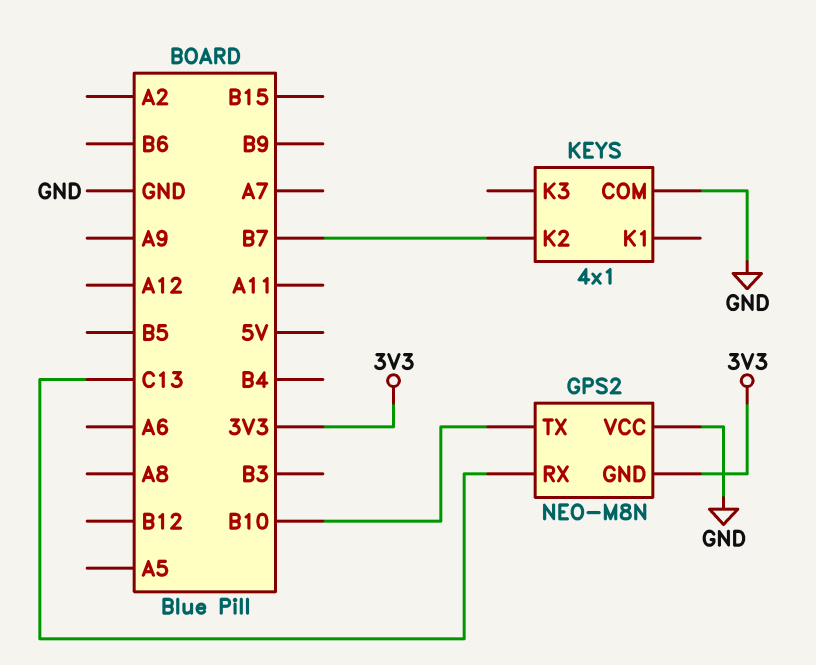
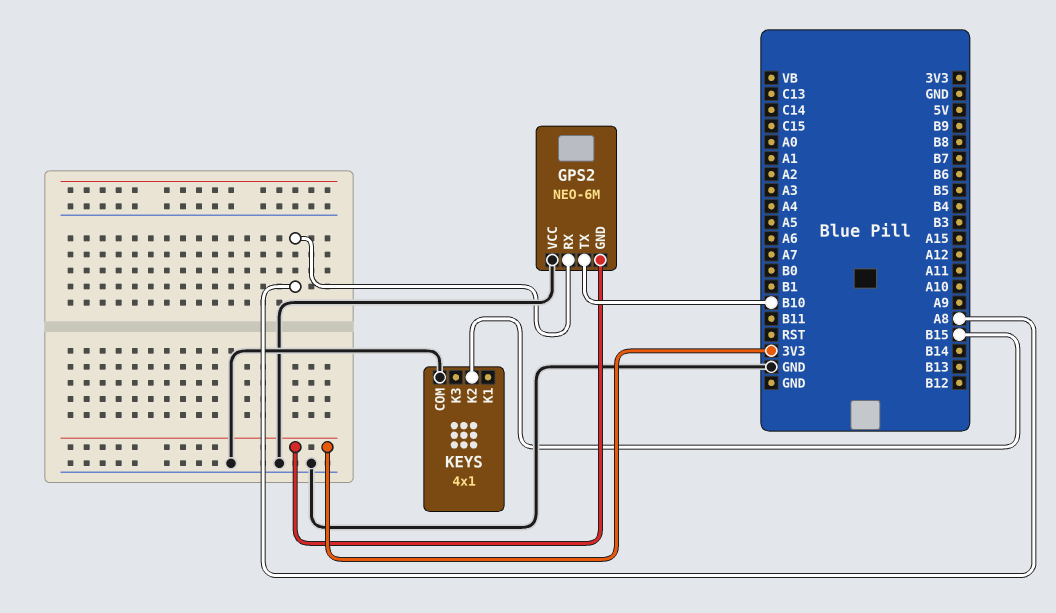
GPS2: NEO-M8N -> NEO-6M
GPS2 pin RX: C13 -> A8
KEYS pin K2: B7 -> B15

